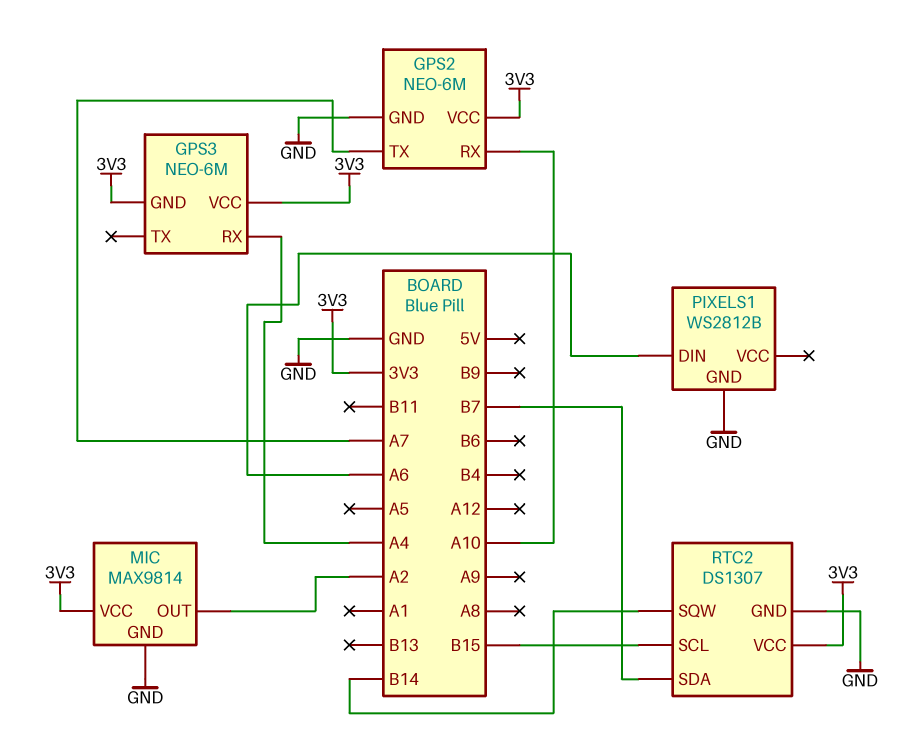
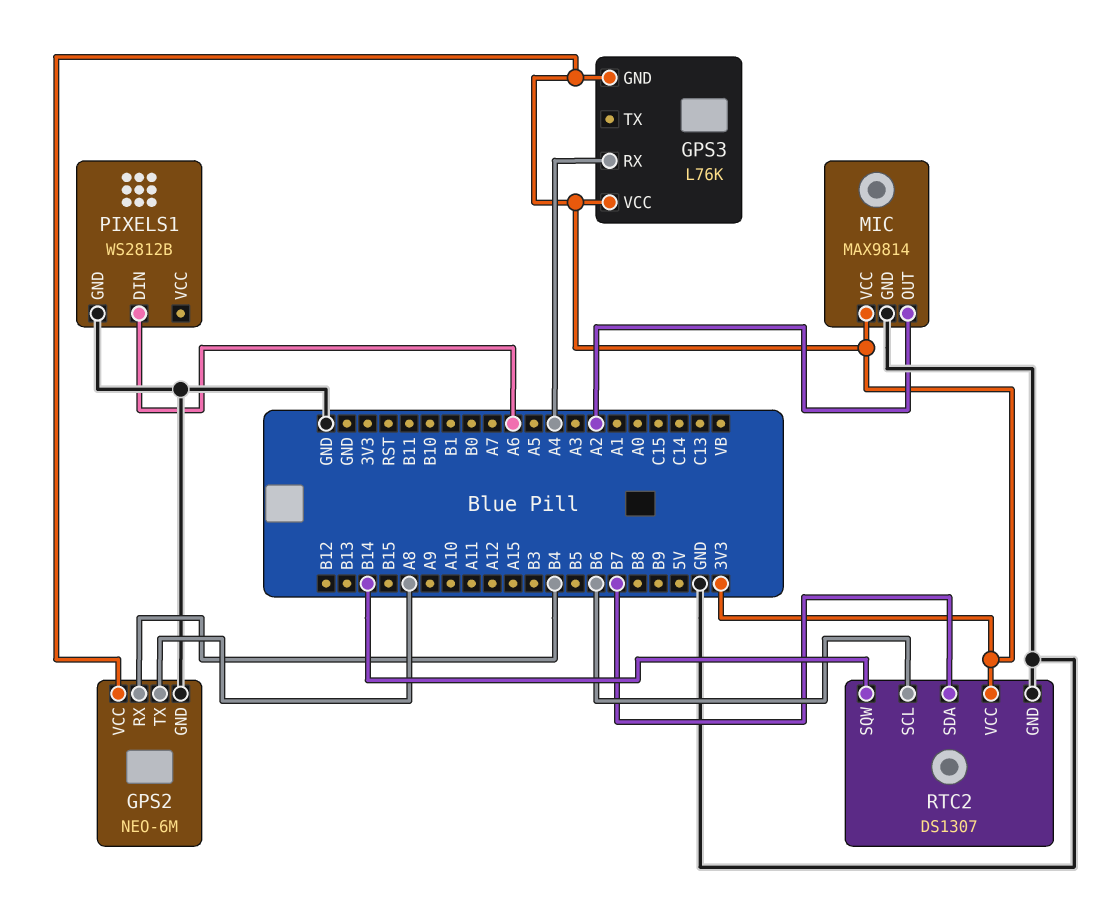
GPS2 pin RX: A10 -> B4
GPS2 pin TX: A7 -> A8
GPS3: NEO-6M -> L76K
RTC2 pin SCL: B15 -> B6

